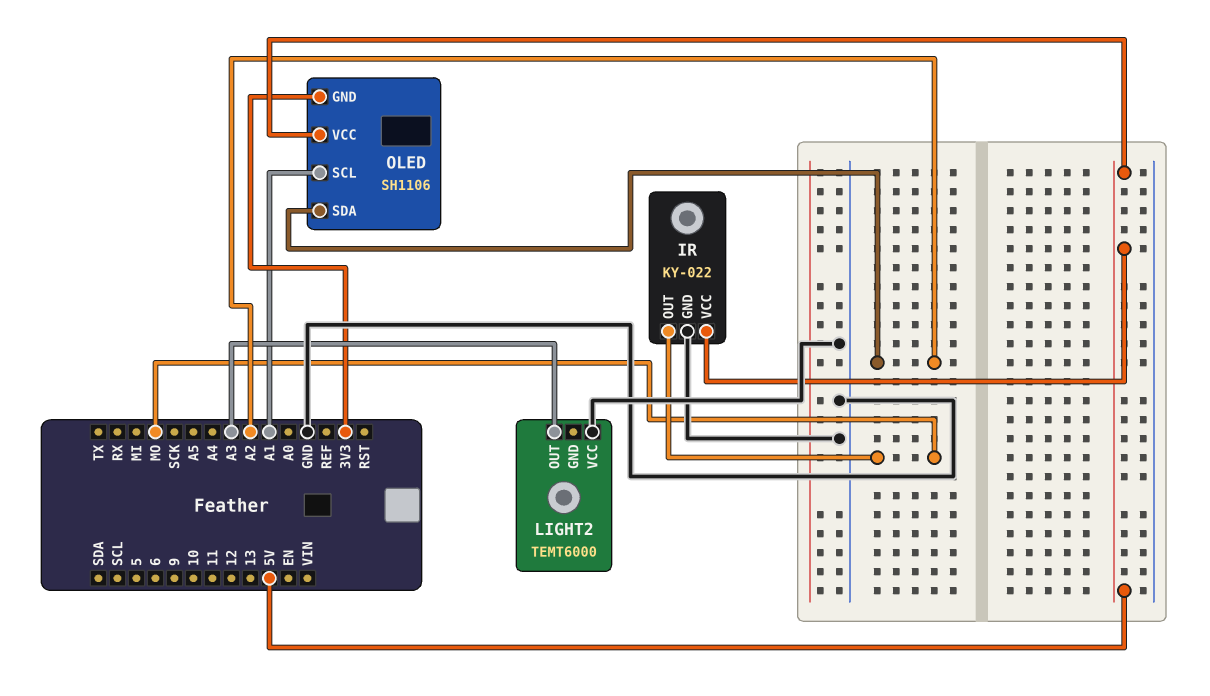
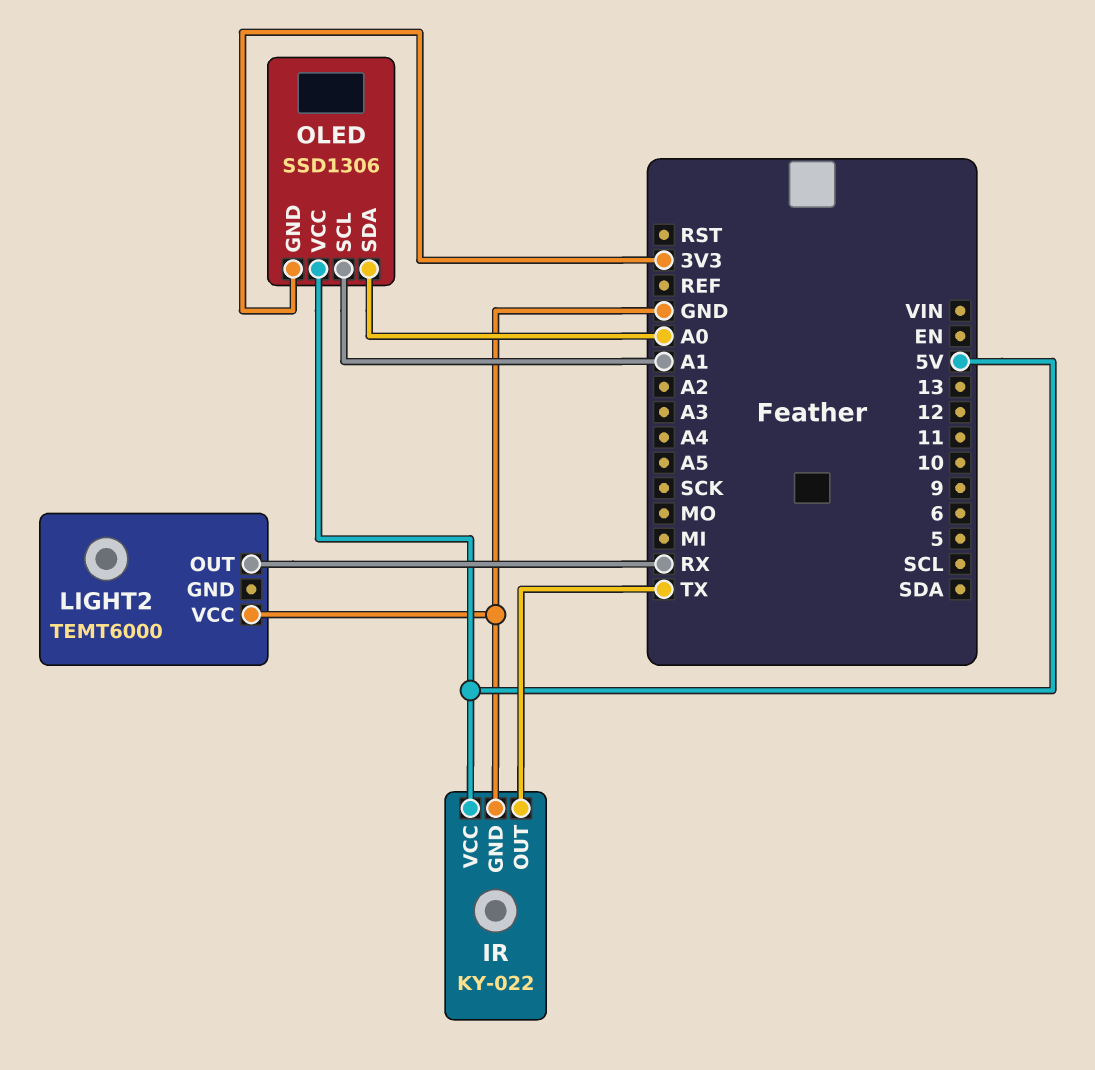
IR pin OUT: MO -> TX
LIGHT2 pin OUT: A3 -> RX
OLED: SH1106 -> SSD1306
OLED pin SDA: A2 -> A0

